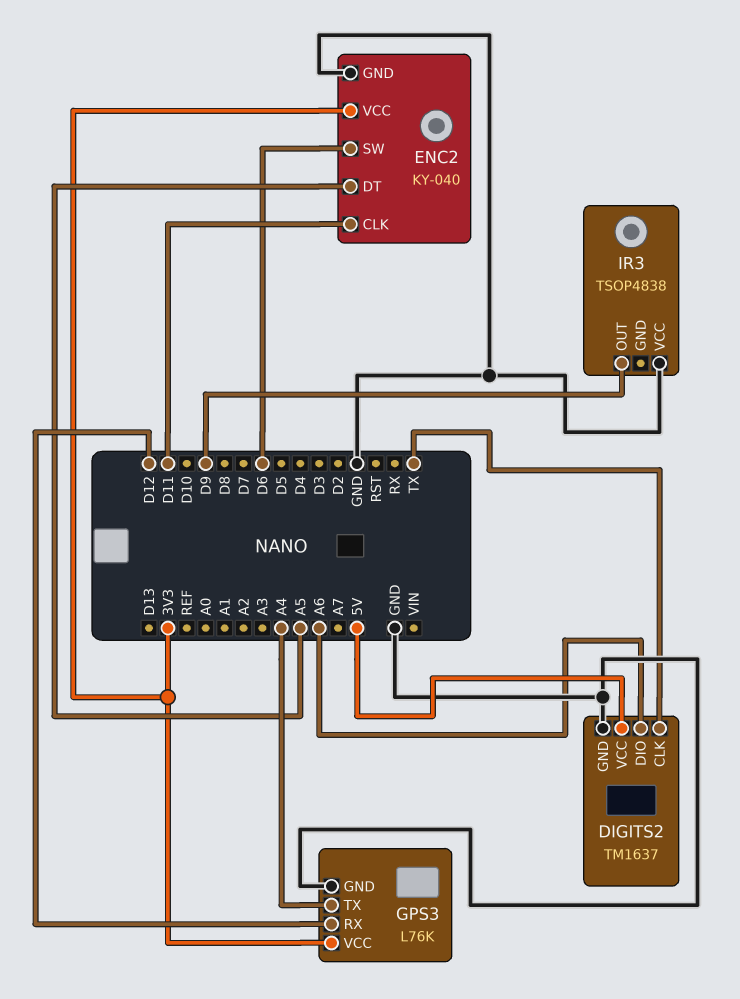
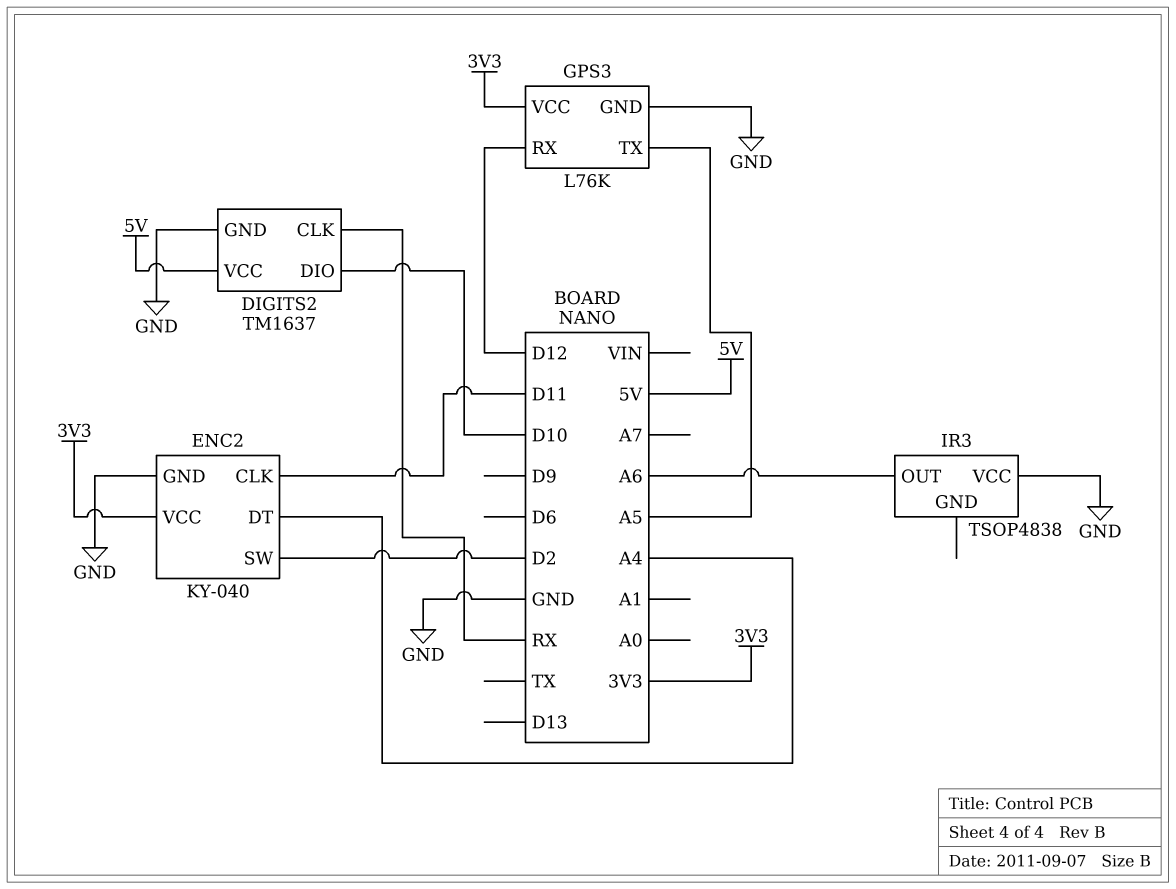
DIGITS2 pin CLK: TX -> RX
DIGITS2 pin DIO: A6 -> D10
ENC2 pin DT: A5 -> A4
ENC2 pin SW: D6 -> D2
GPS3 pin TX: A4 -> A5
IR3 pin OUT: D9 -> A6

